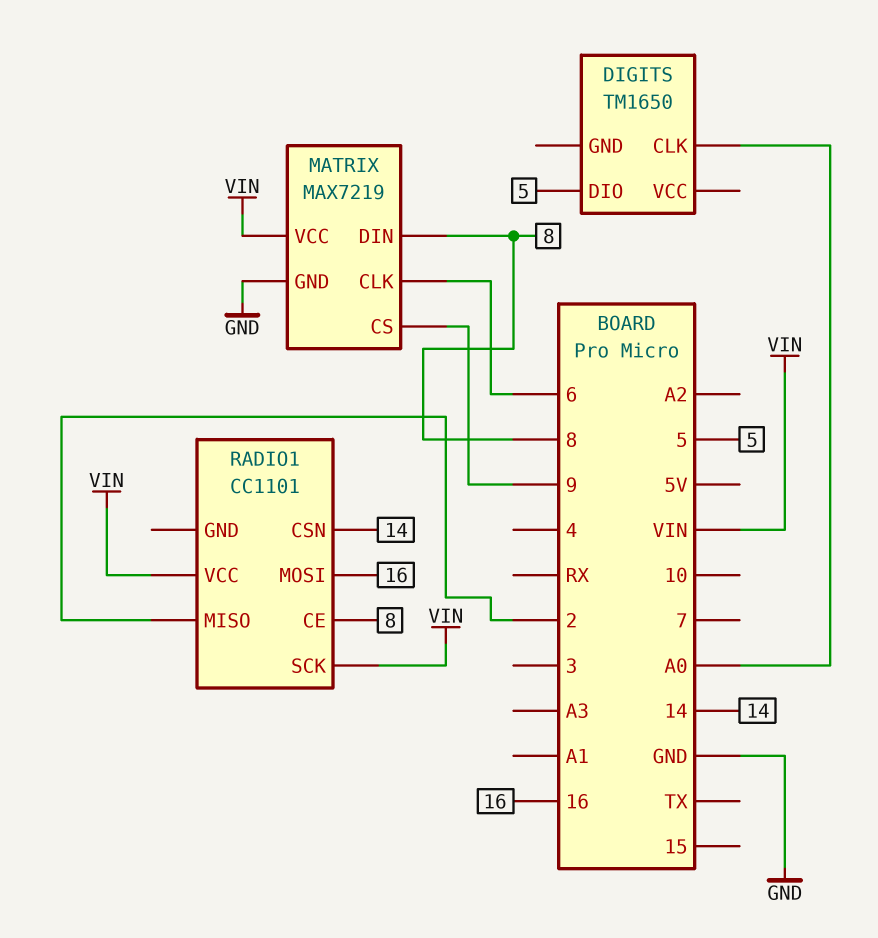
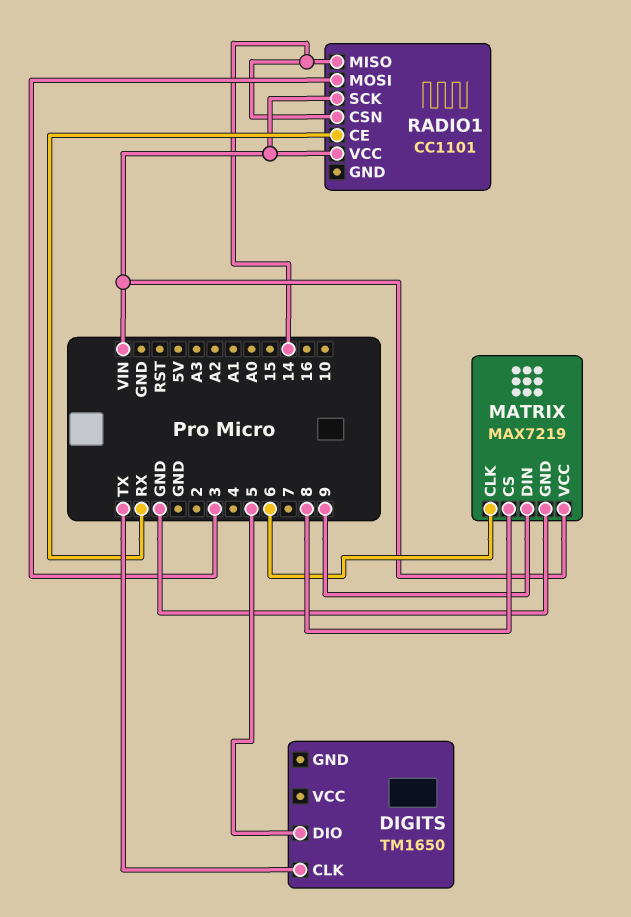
DIGITS pin CLK: A0 -> TX
MATRIX pin CS: 9 -> 8
MATRIX pin DIN: 8 -> 9
RADIO1 pin CE: 8 -> RX
RADIO1 pin MISO: 2 -> 14
RADIO1 pin MOSI: 16 -> 3

